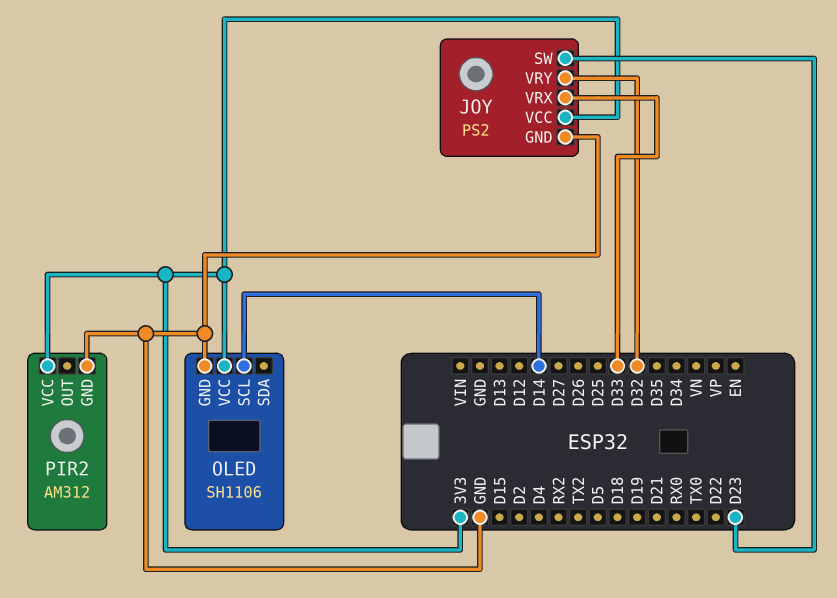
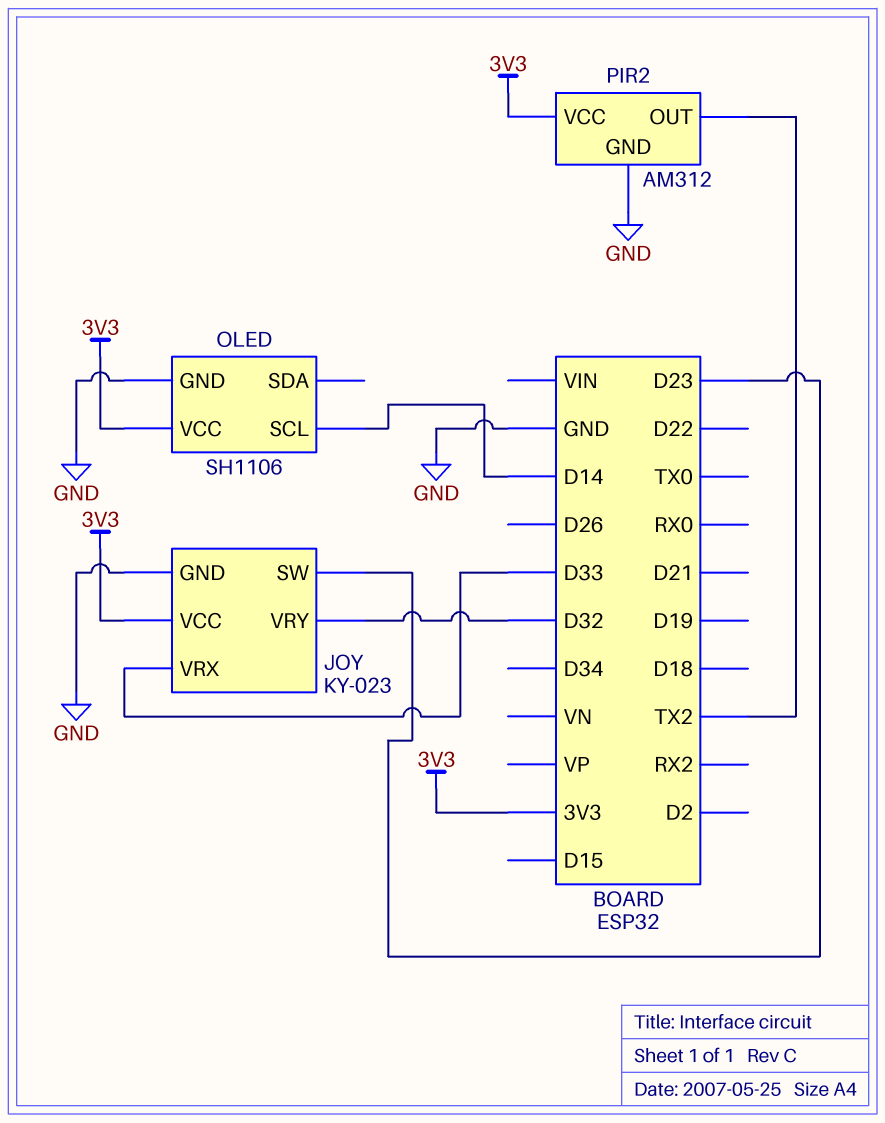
JOY: PS2 -> KY-023
PIR2 pin OUT: none -> TX2

